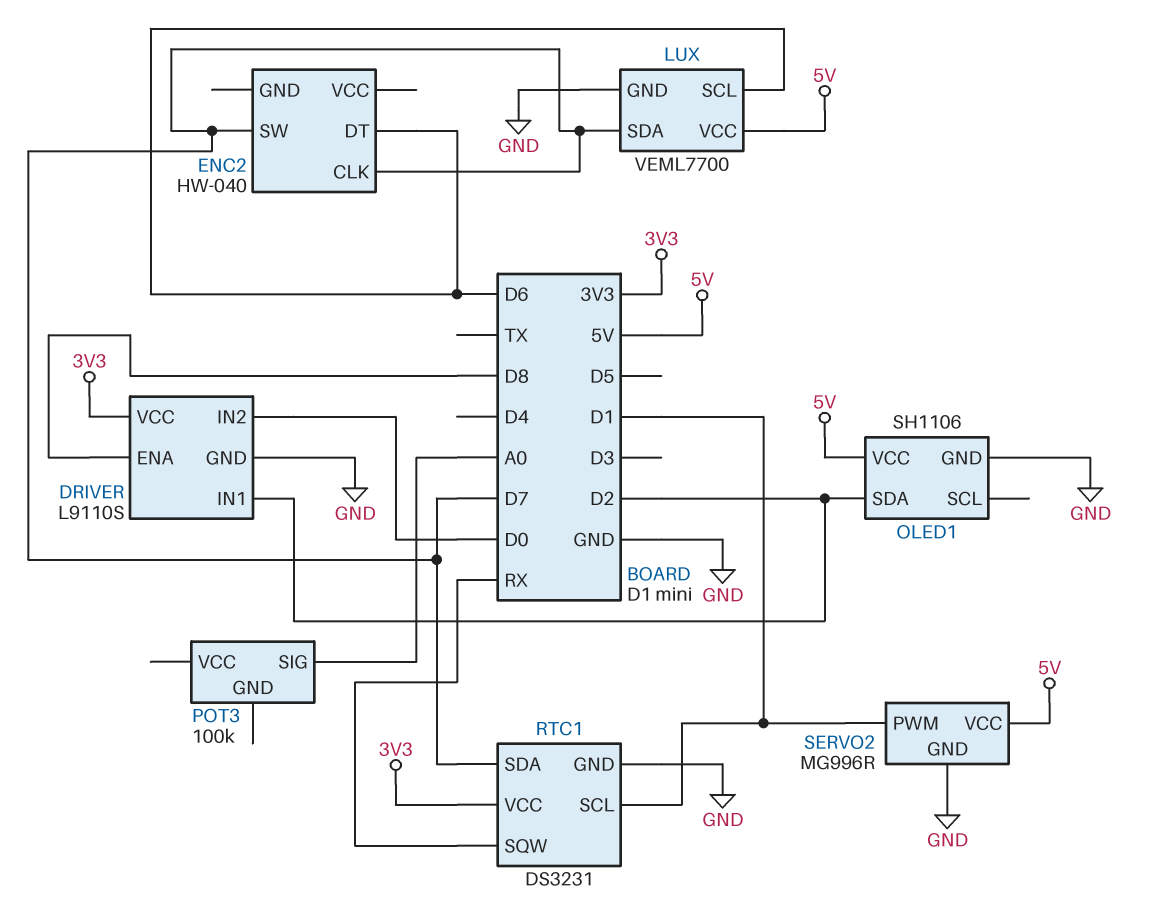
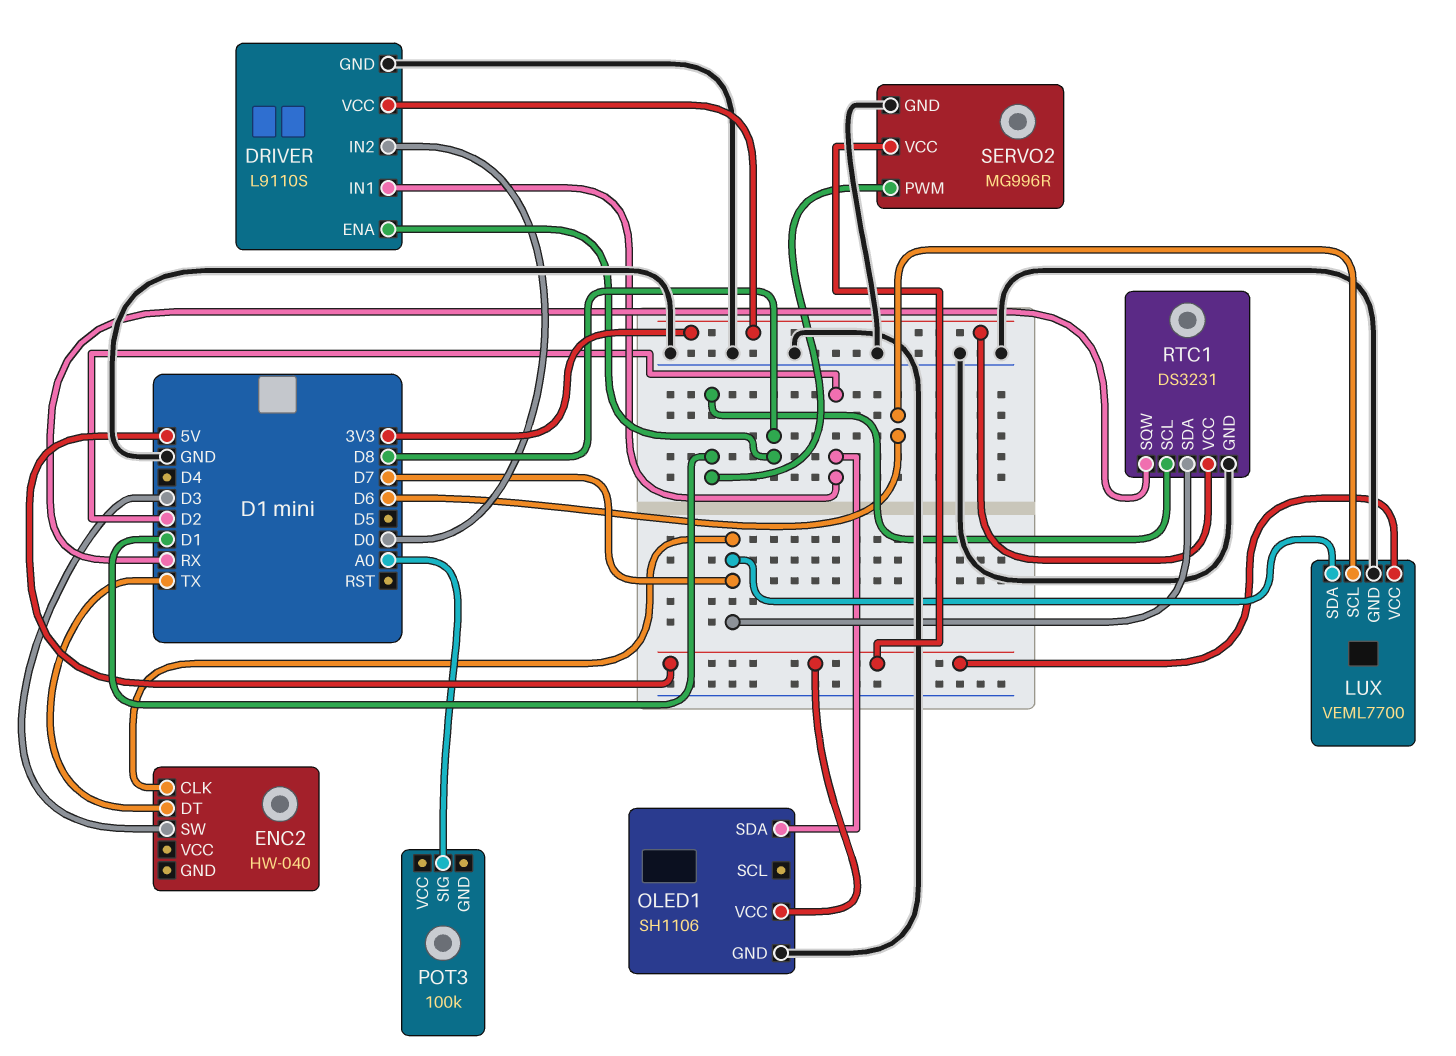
ENC2 pin DT: D6 -> TX
ENC2 pin SW: D7 -> D3

